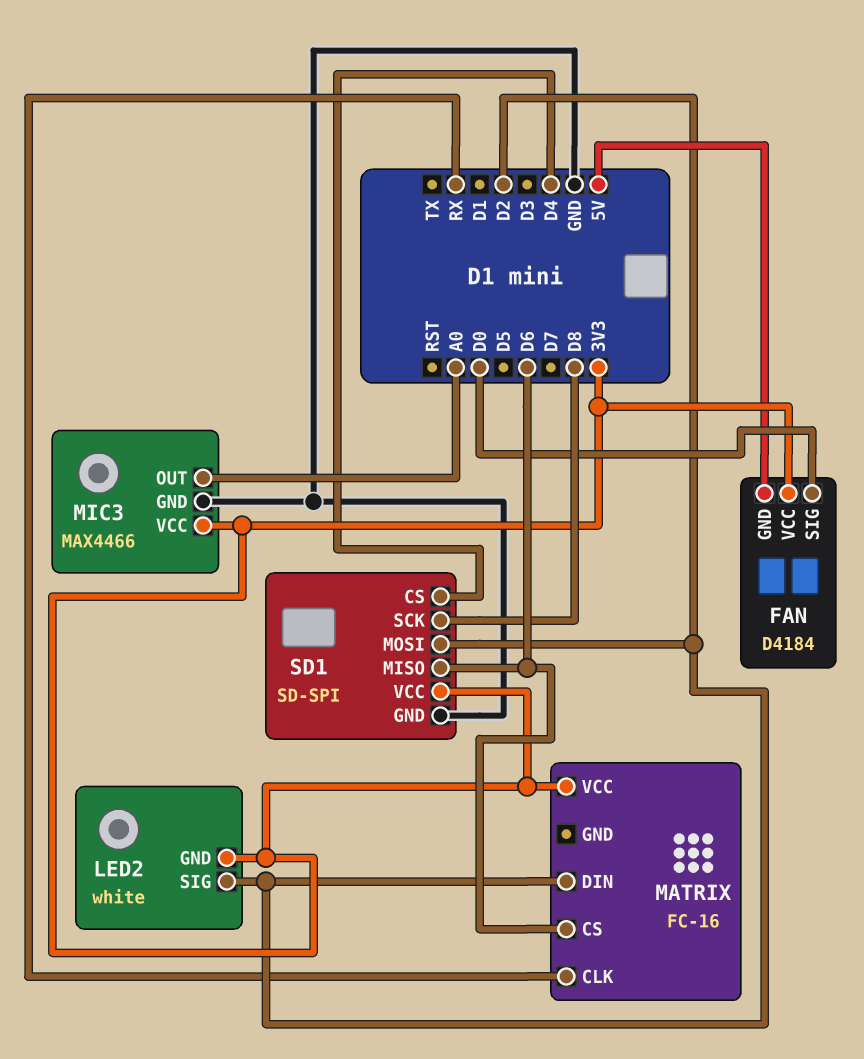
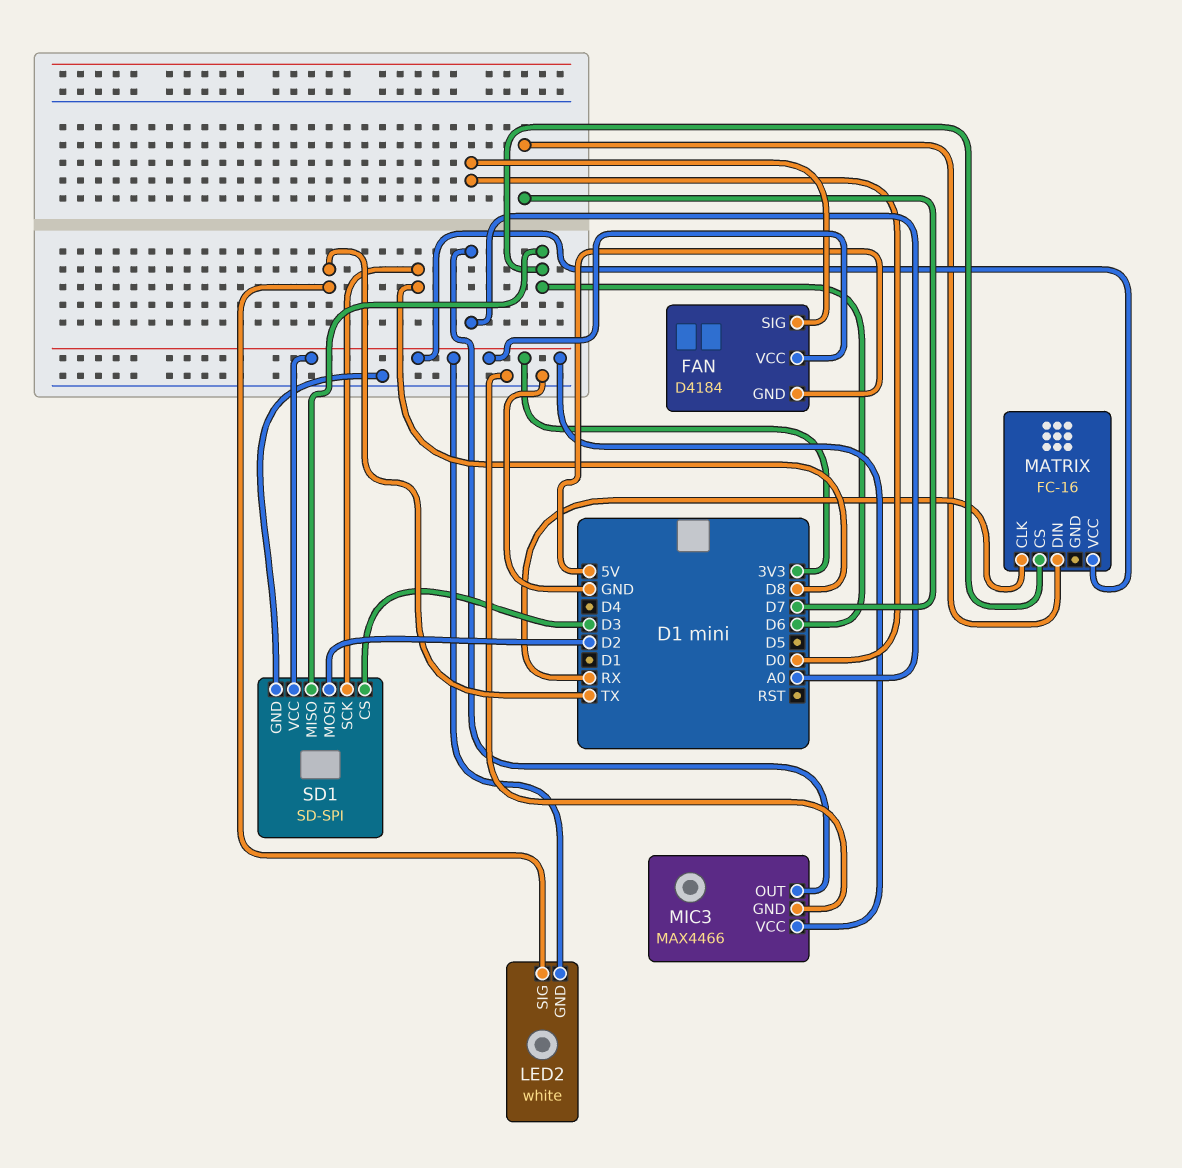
LED2 pin SIG: D2 -> TX
MATRIX pin DIN: D2 -> D7
SD1 pin CS: D4 -> D3

